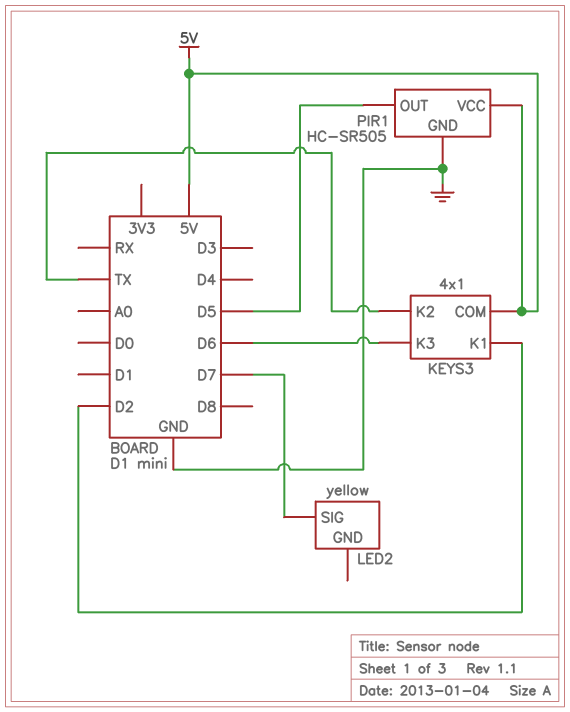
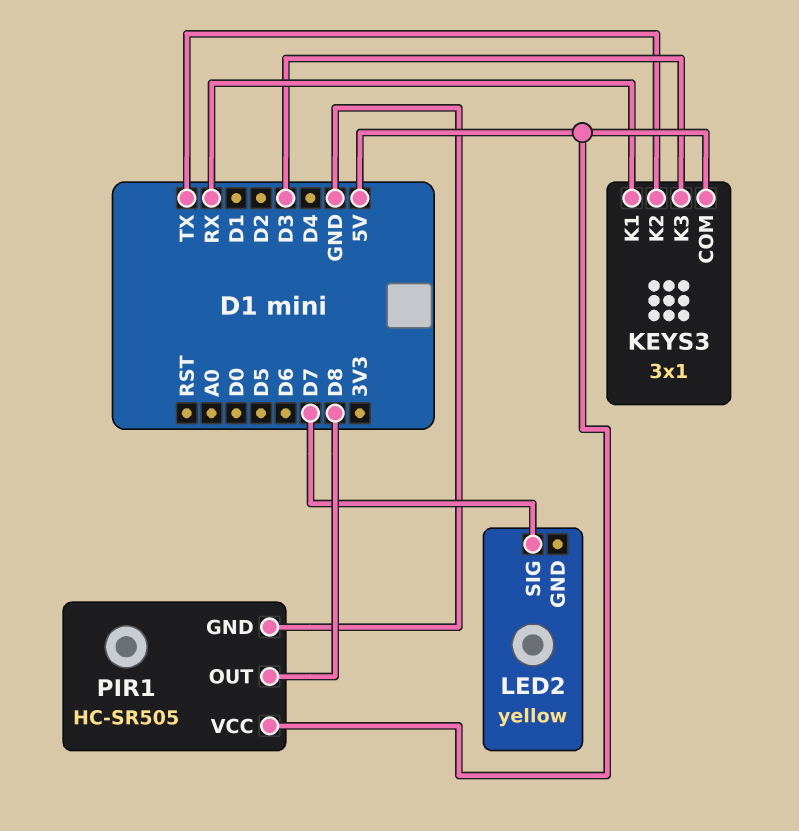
KEYS3: 4x1 -> 3x1
KEYS3 pin K1: D2 -> RX
KEYS3 pin K3: D6 -> D3
PIR1 pin OUT: D5 -> D8

